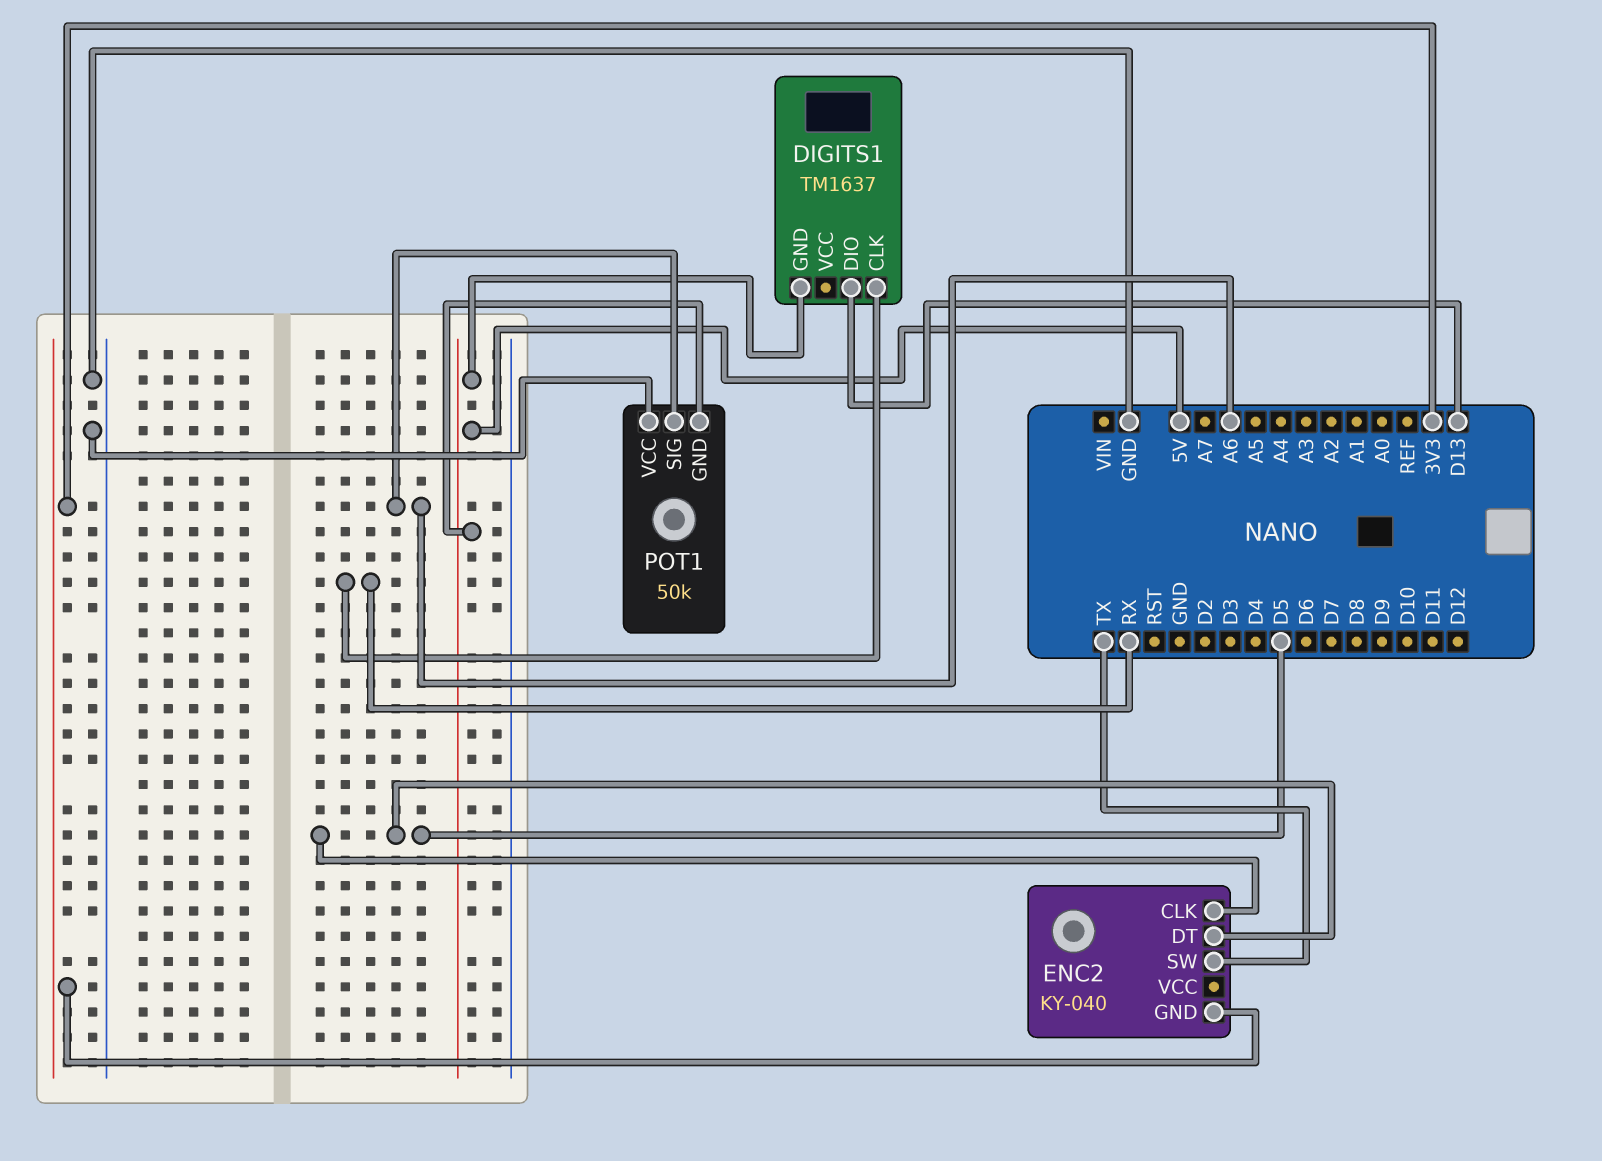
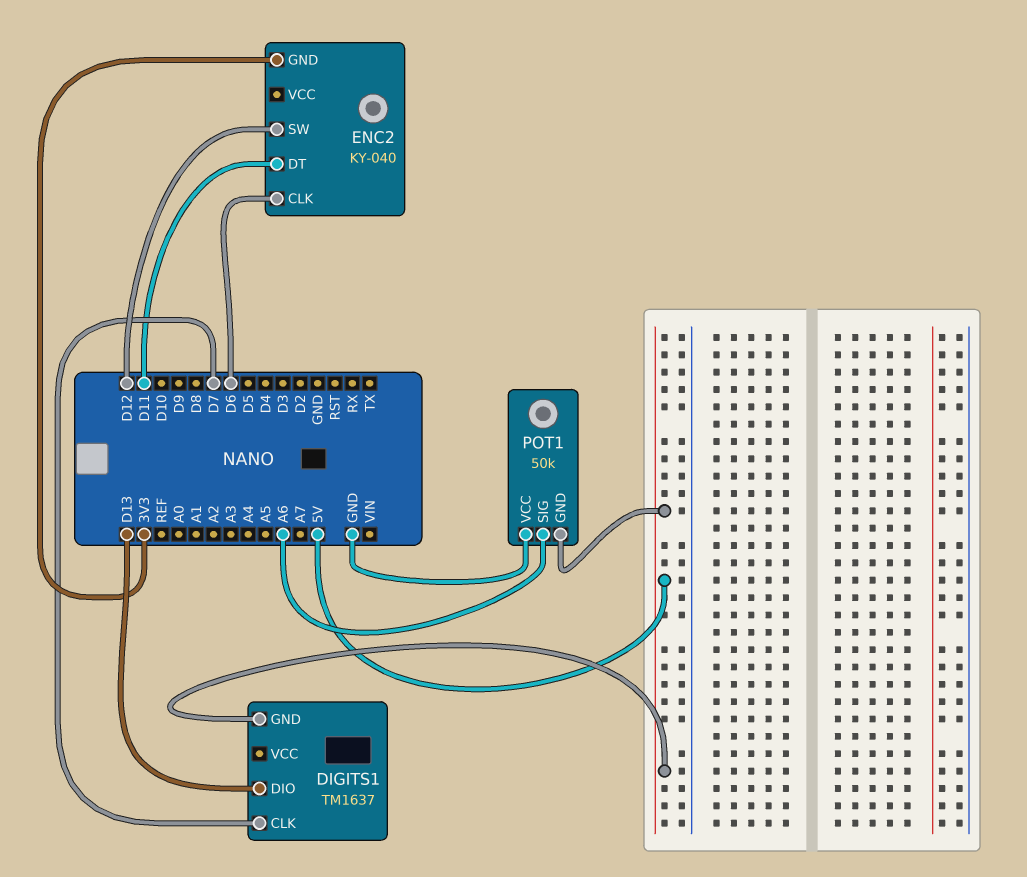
DIGITS1 pin CLK: RX -> D7
ENC2 pin CLK: D5 -> D6
ENC2 pin DT: D5 -> D11
ENC2 pin SW: TX -> D12

